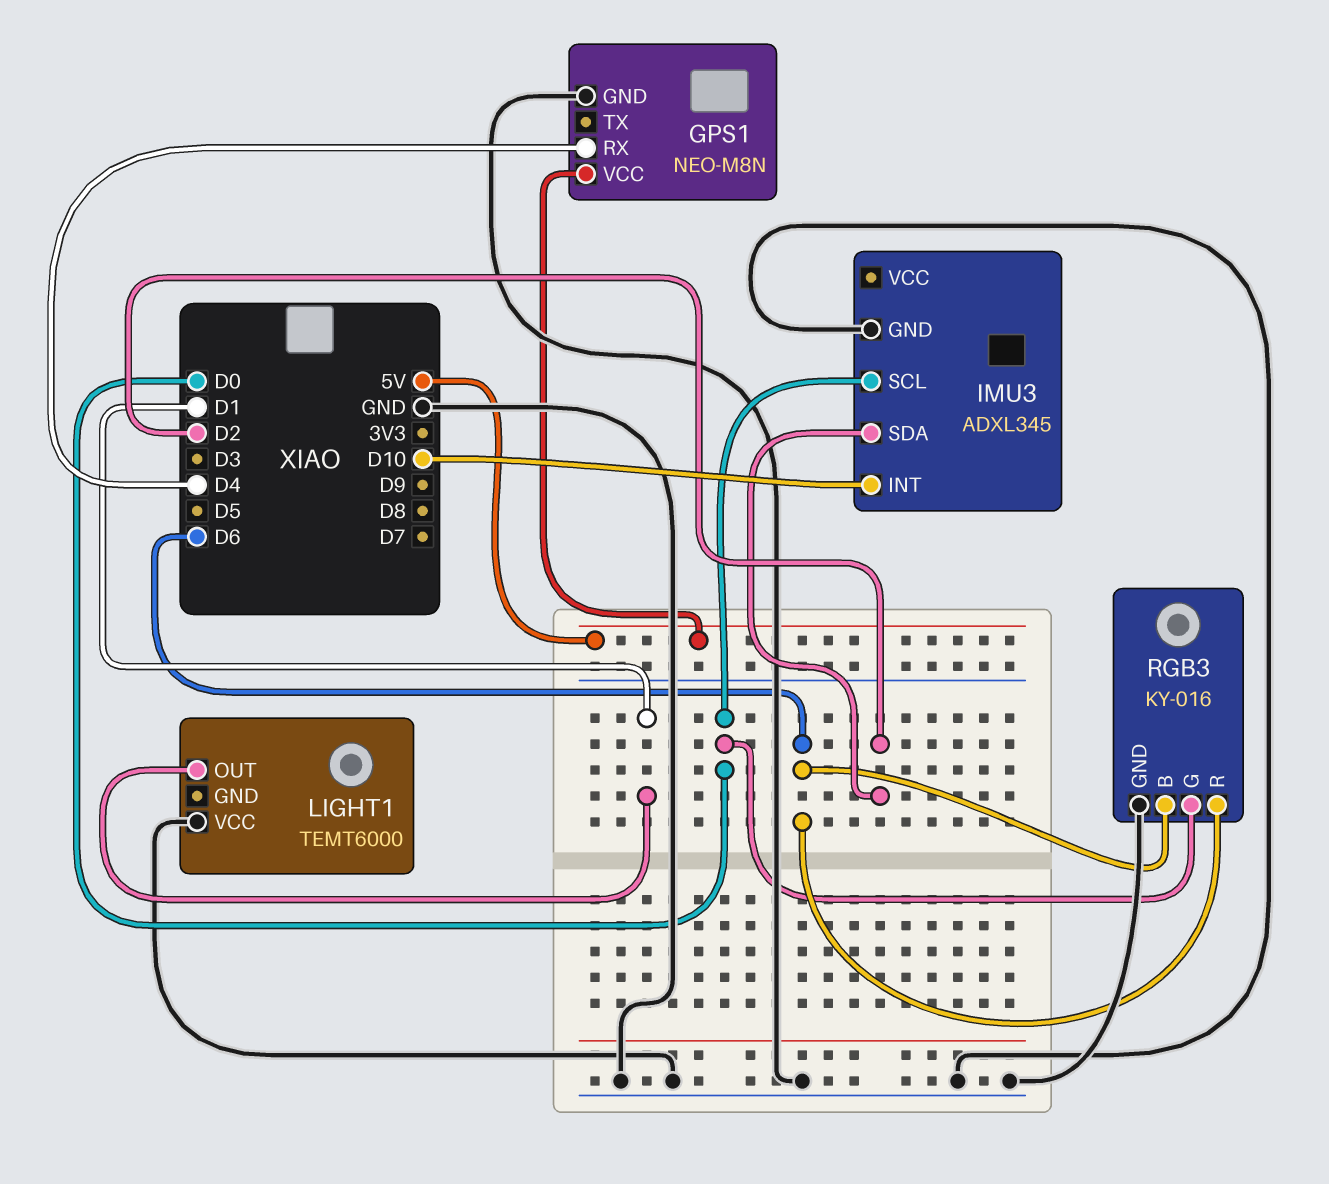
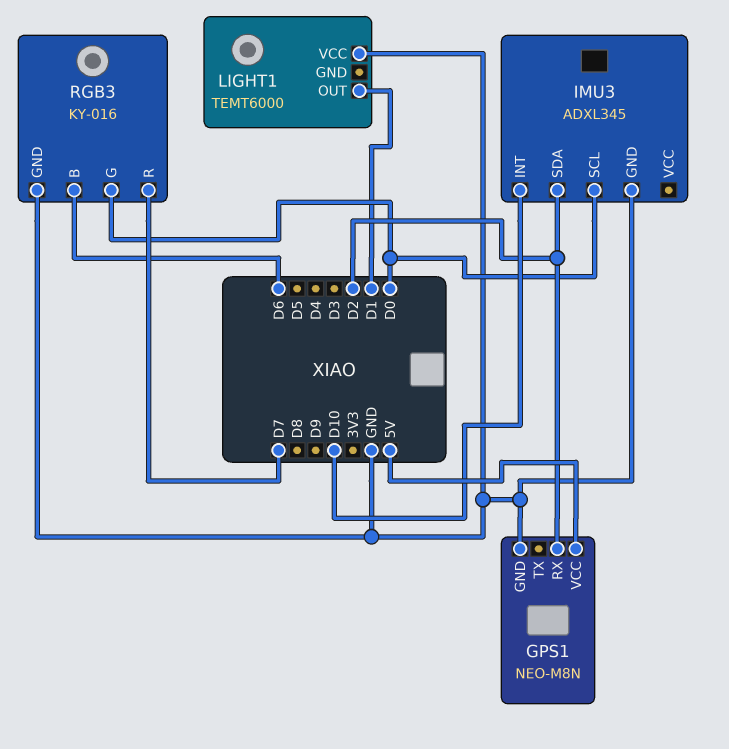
GPS1 pin RX: D4 -> D2
RGB3 pin R: D6 -> D7

